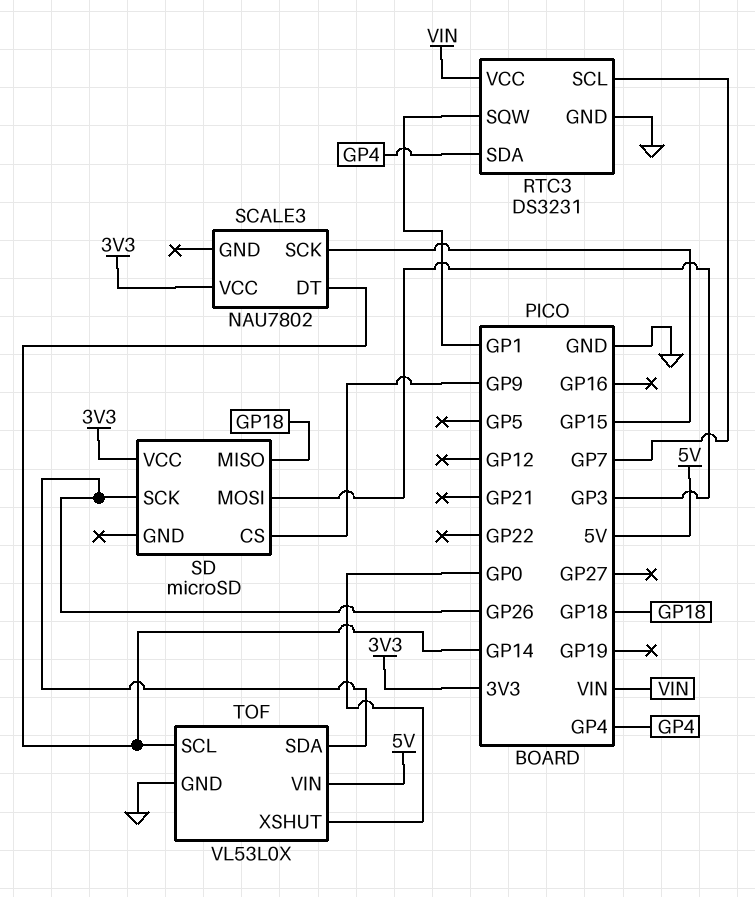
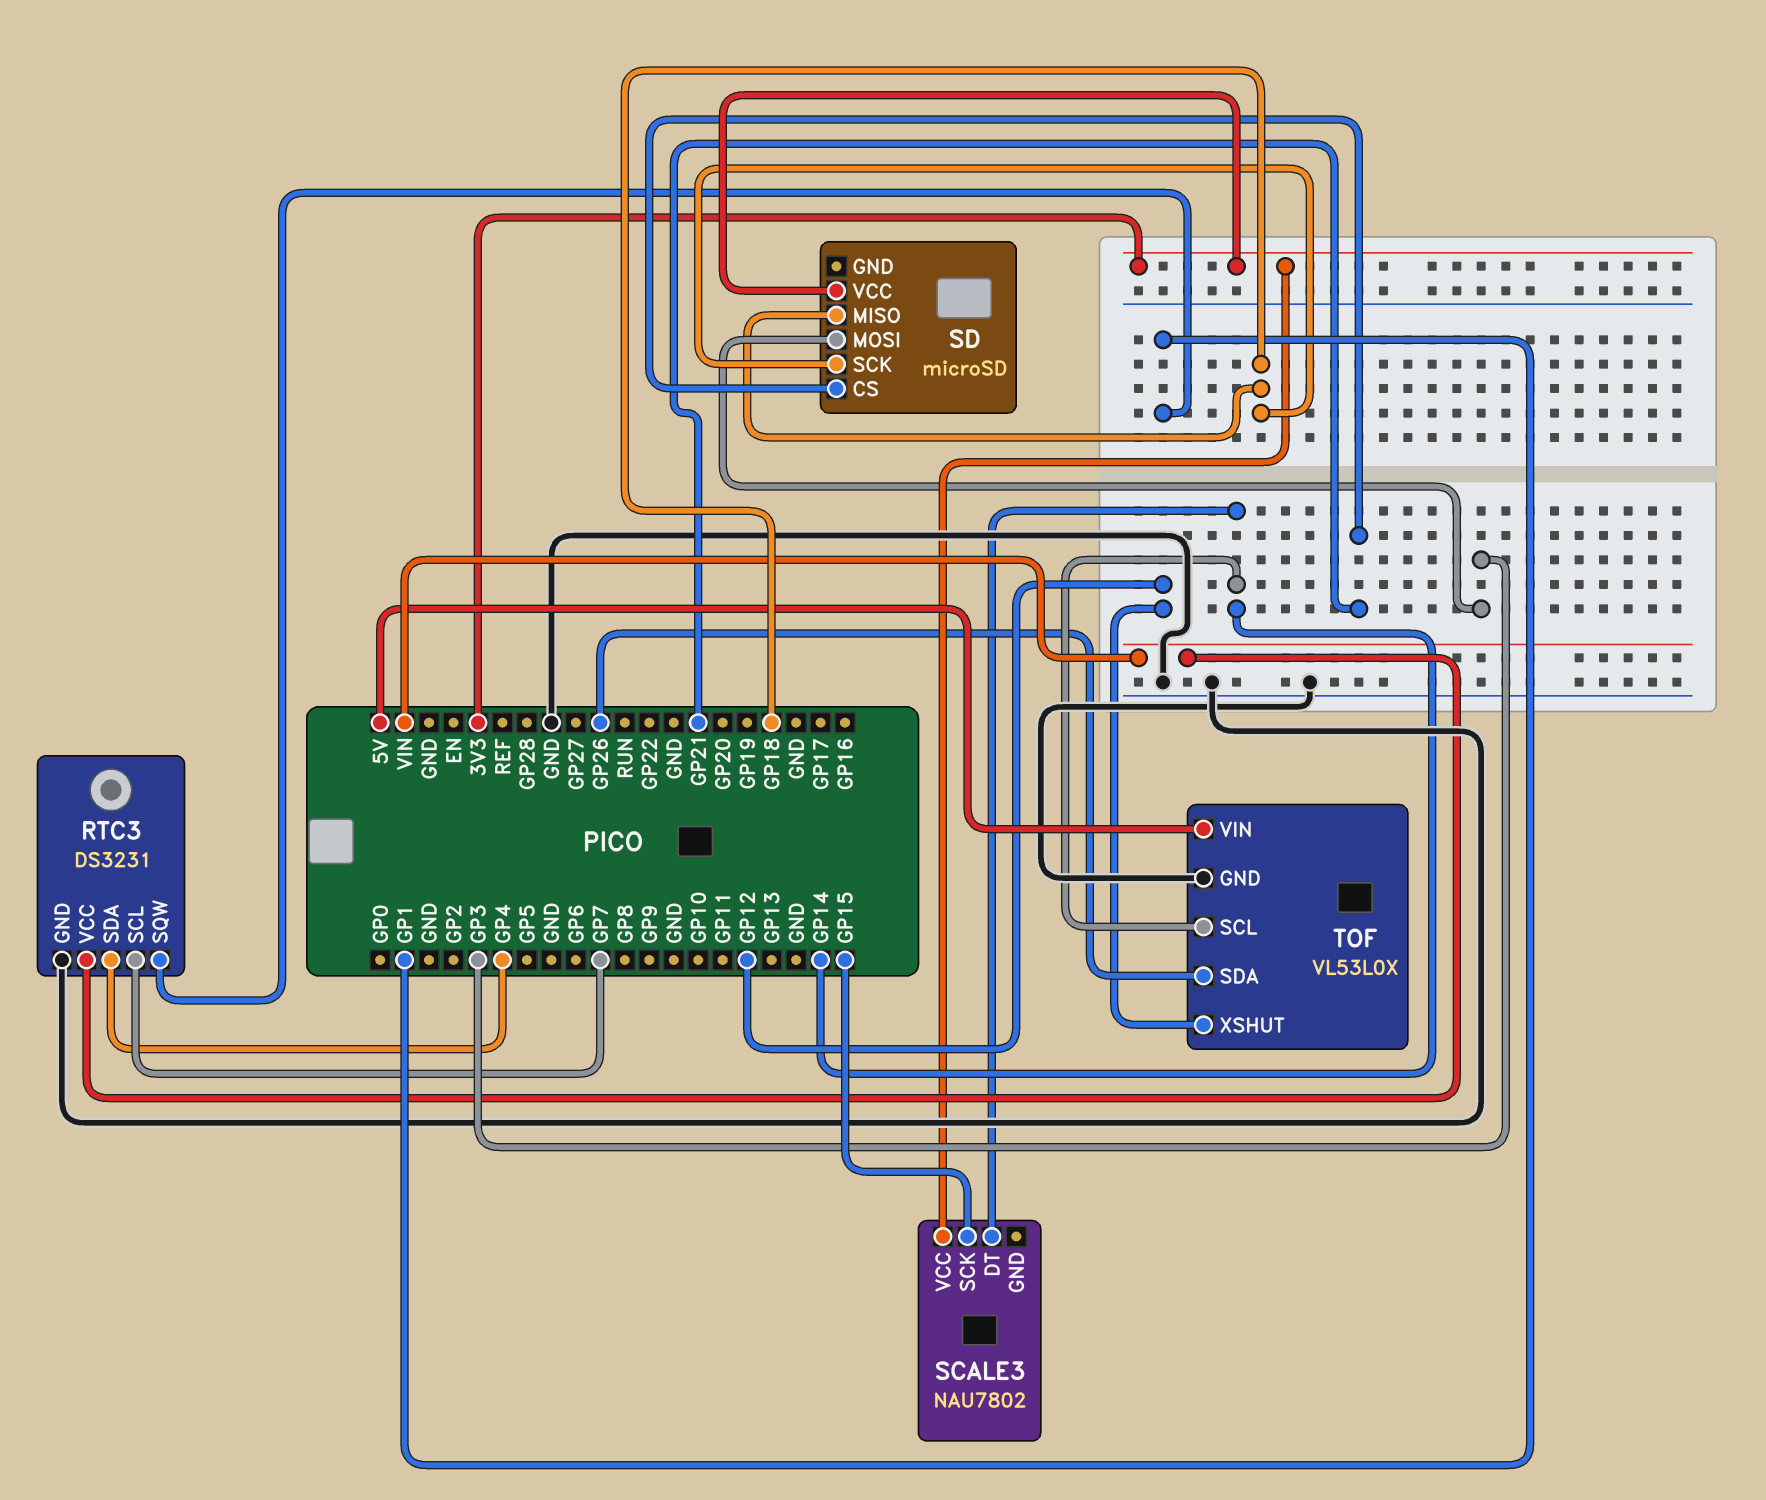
SD pin CS: GP9 -> GP21
SD pin SCK: GP26 -> GP18
TOF pin XSHUT: GP0 -> GP12

